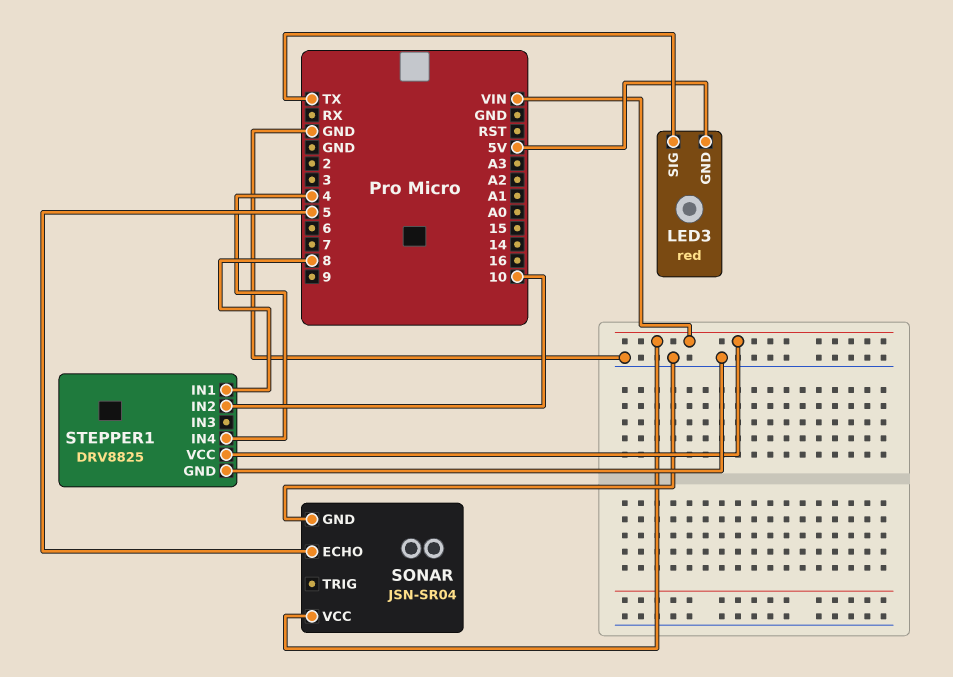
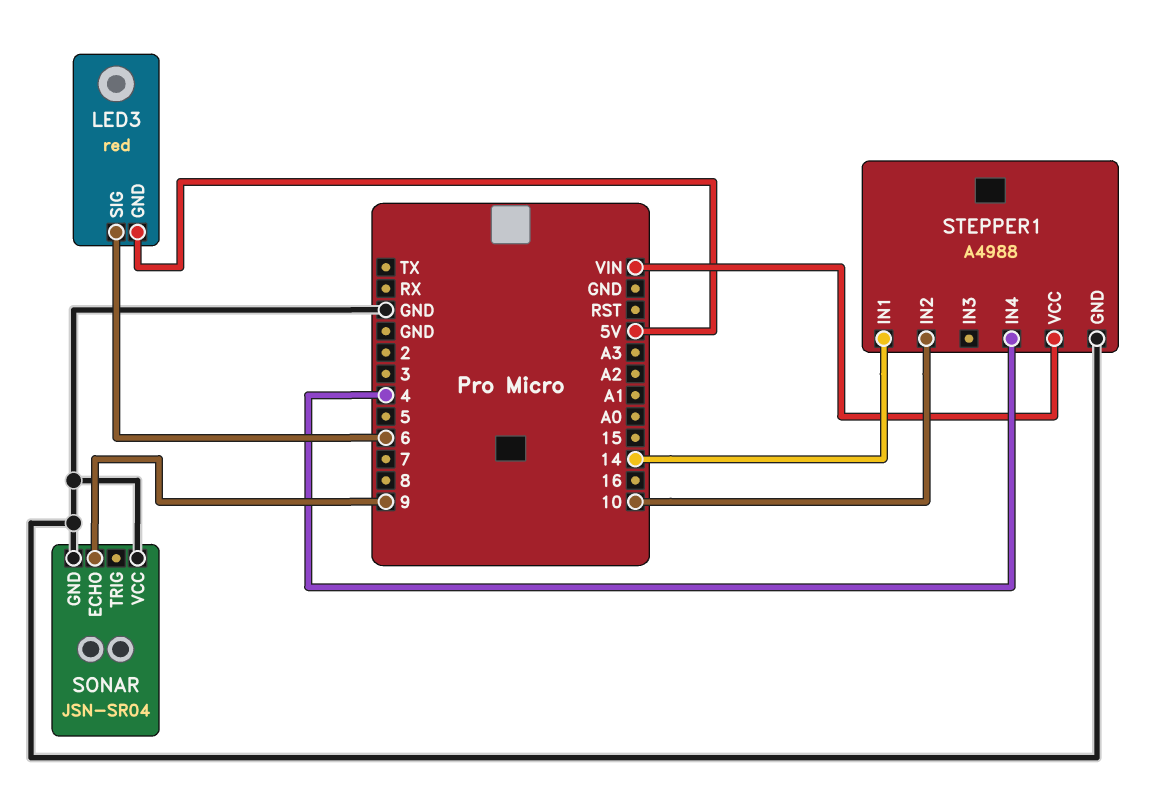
LED3 pin SIG: TX -> 6
SONAR pin ECHO: 5 -> 9
SONAR pin VCC: VIN -> GND
STEPPER1: DRV8825 -> A4988
STEPPER1 pin IN1: 8 -> 14

